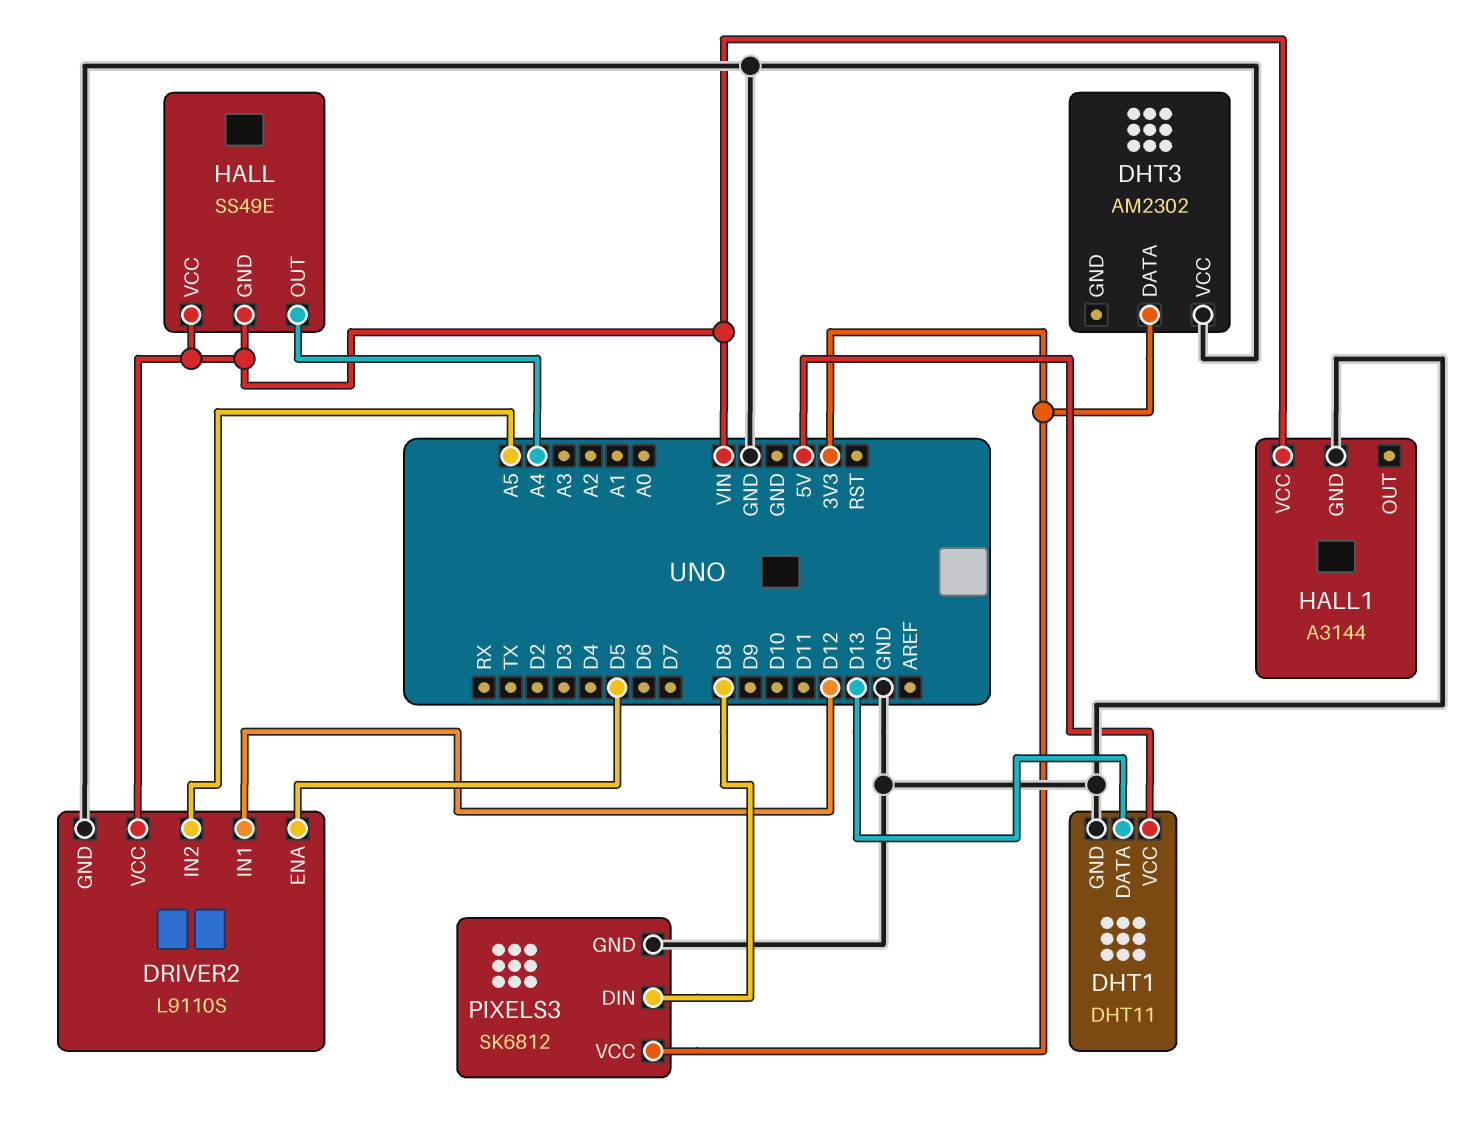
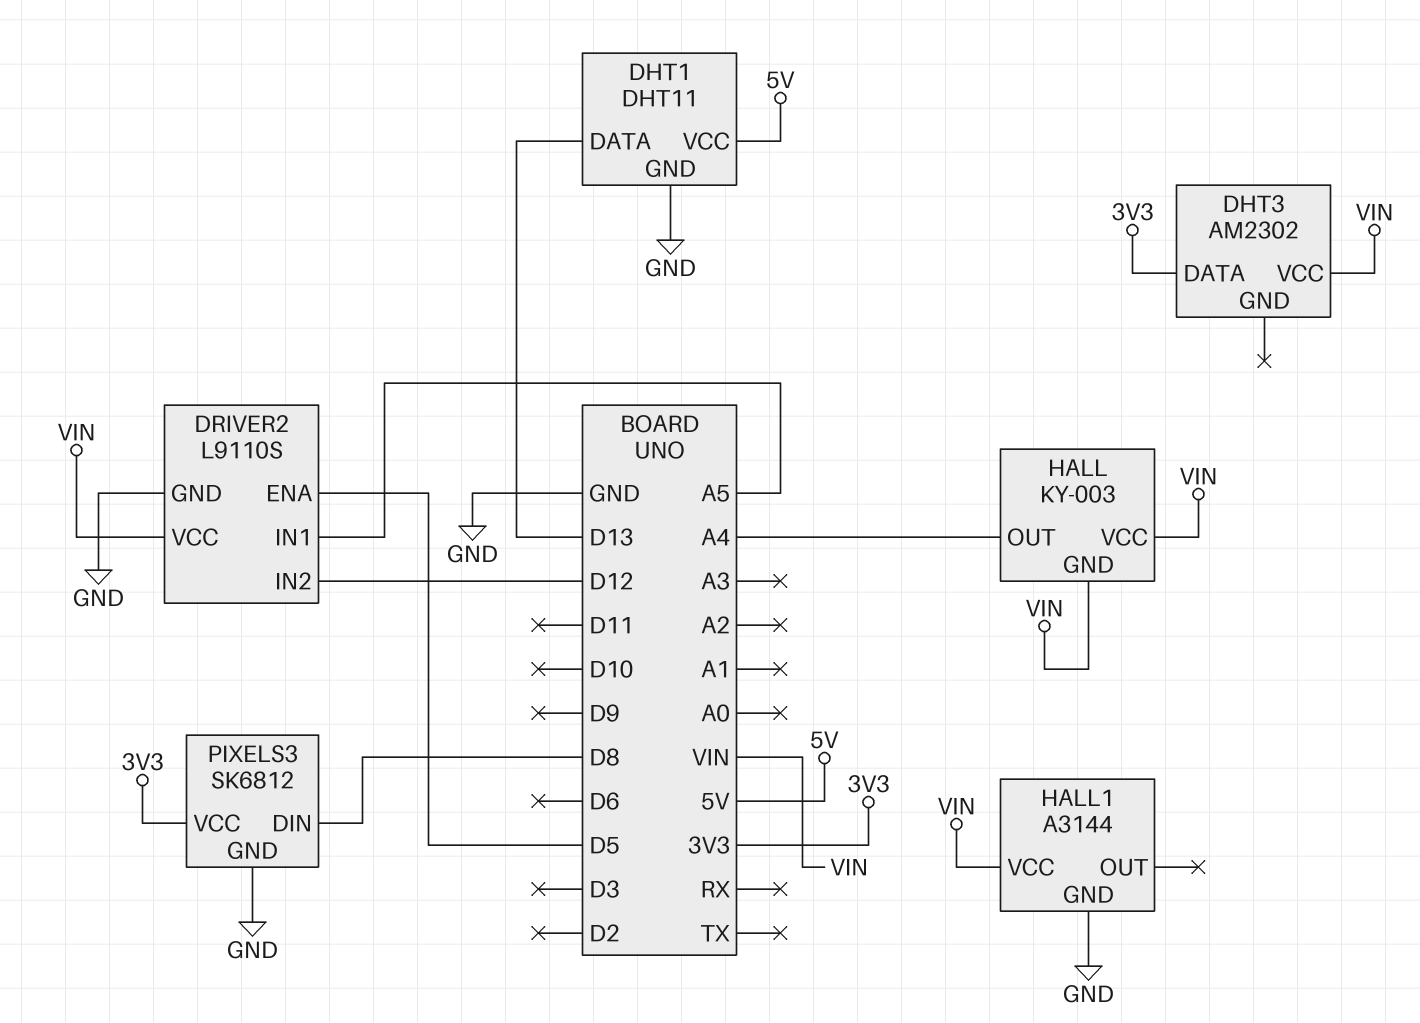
DHT3 pin VCC: GND -> VIN
DRIVER2 pin IN1: D12 -> A5
DRIVER2 pin IN2: A5 -> D12
HALL: SS49E -> KY-003

